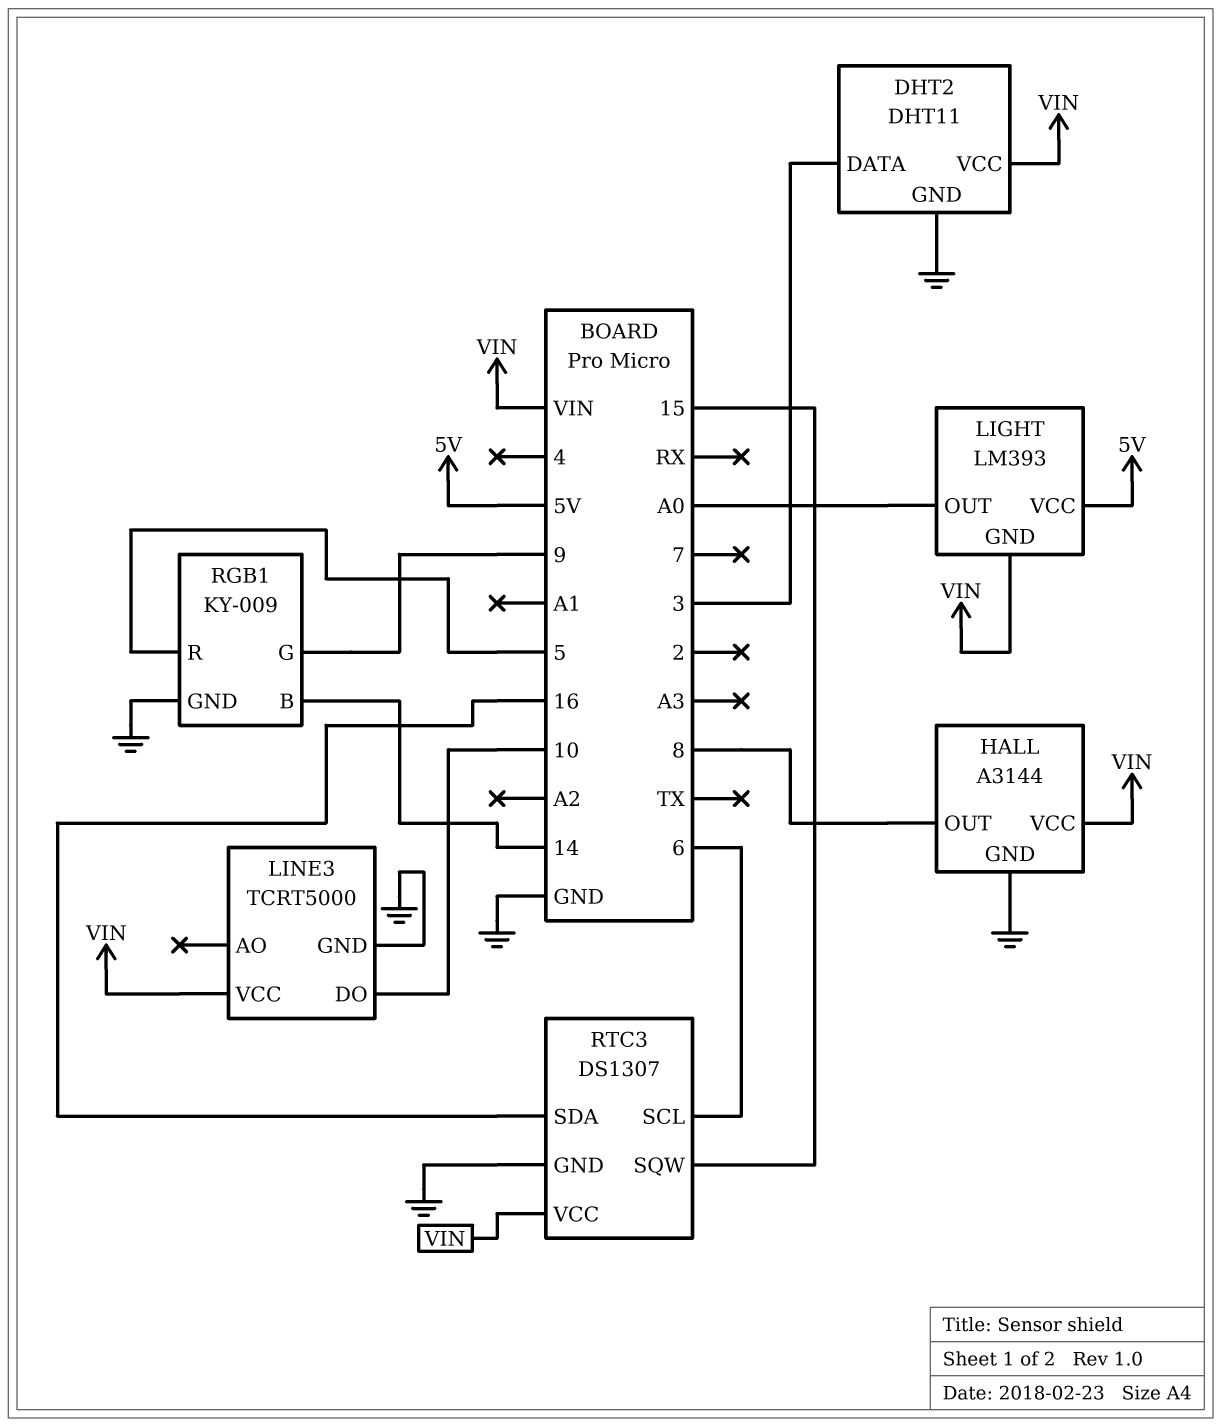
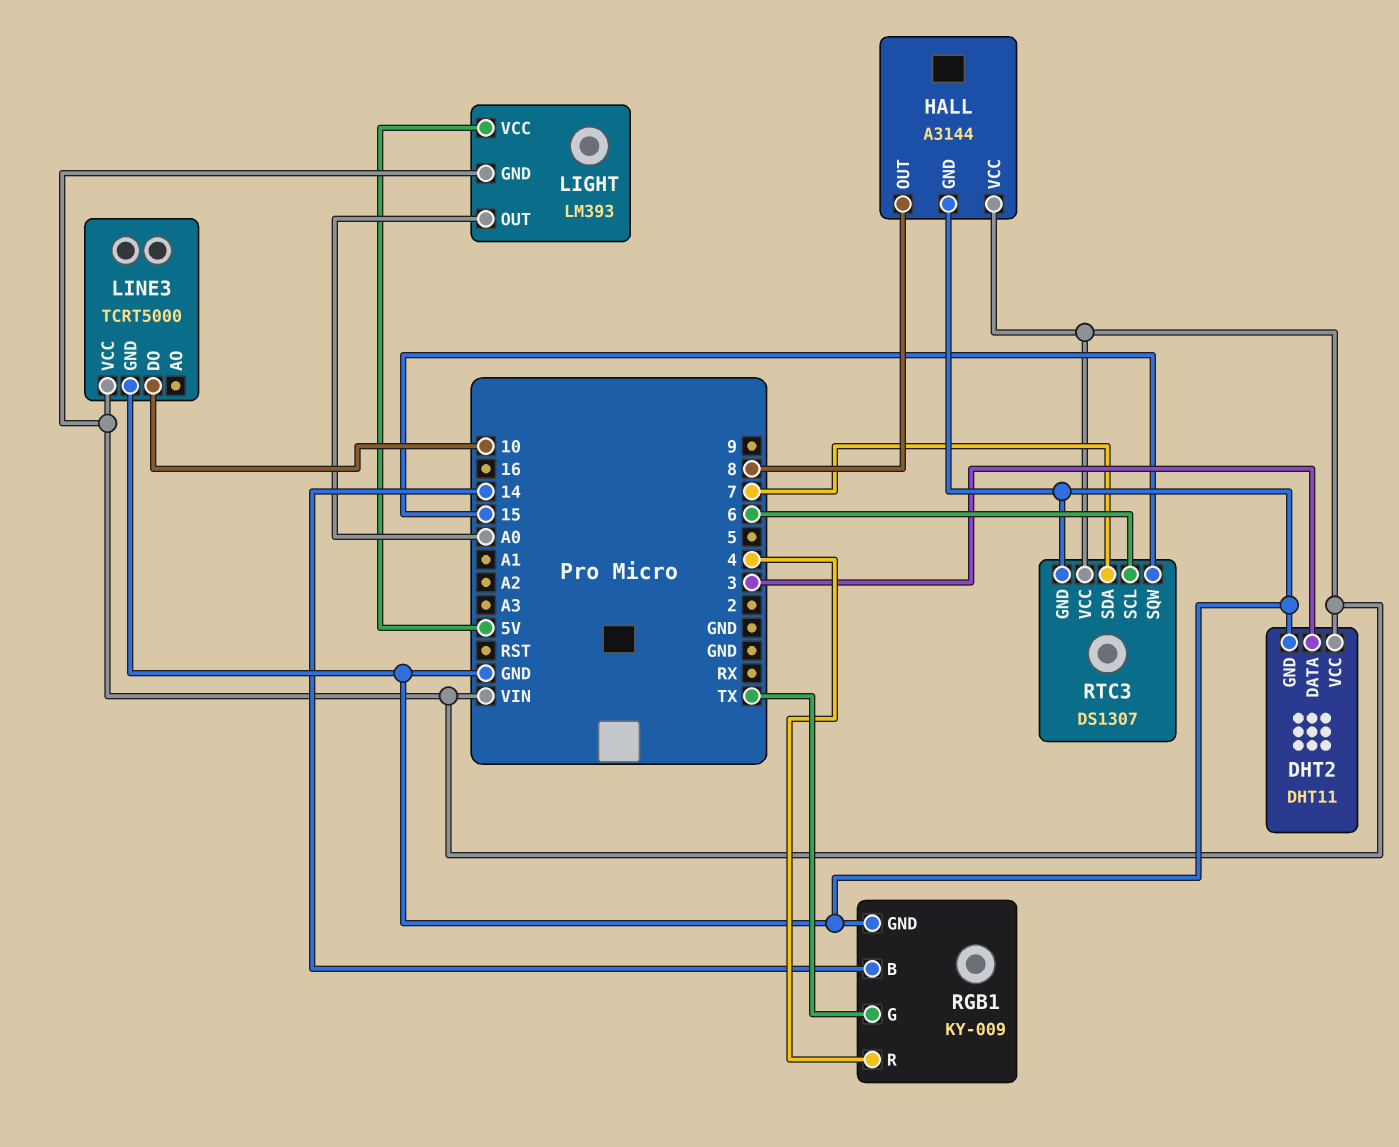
RGB1 pin G: 9 -> TX
RGB1 pin R: 5 -> 4
RTC3 pin SDA: 16 -> 7

